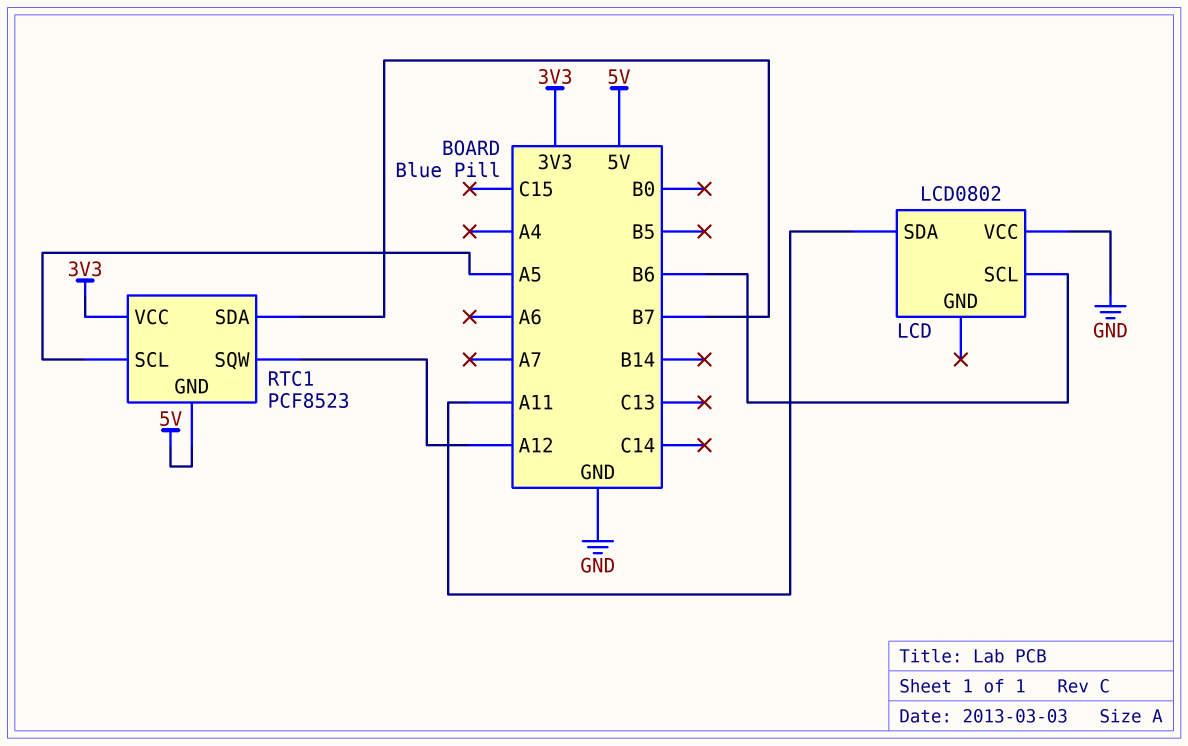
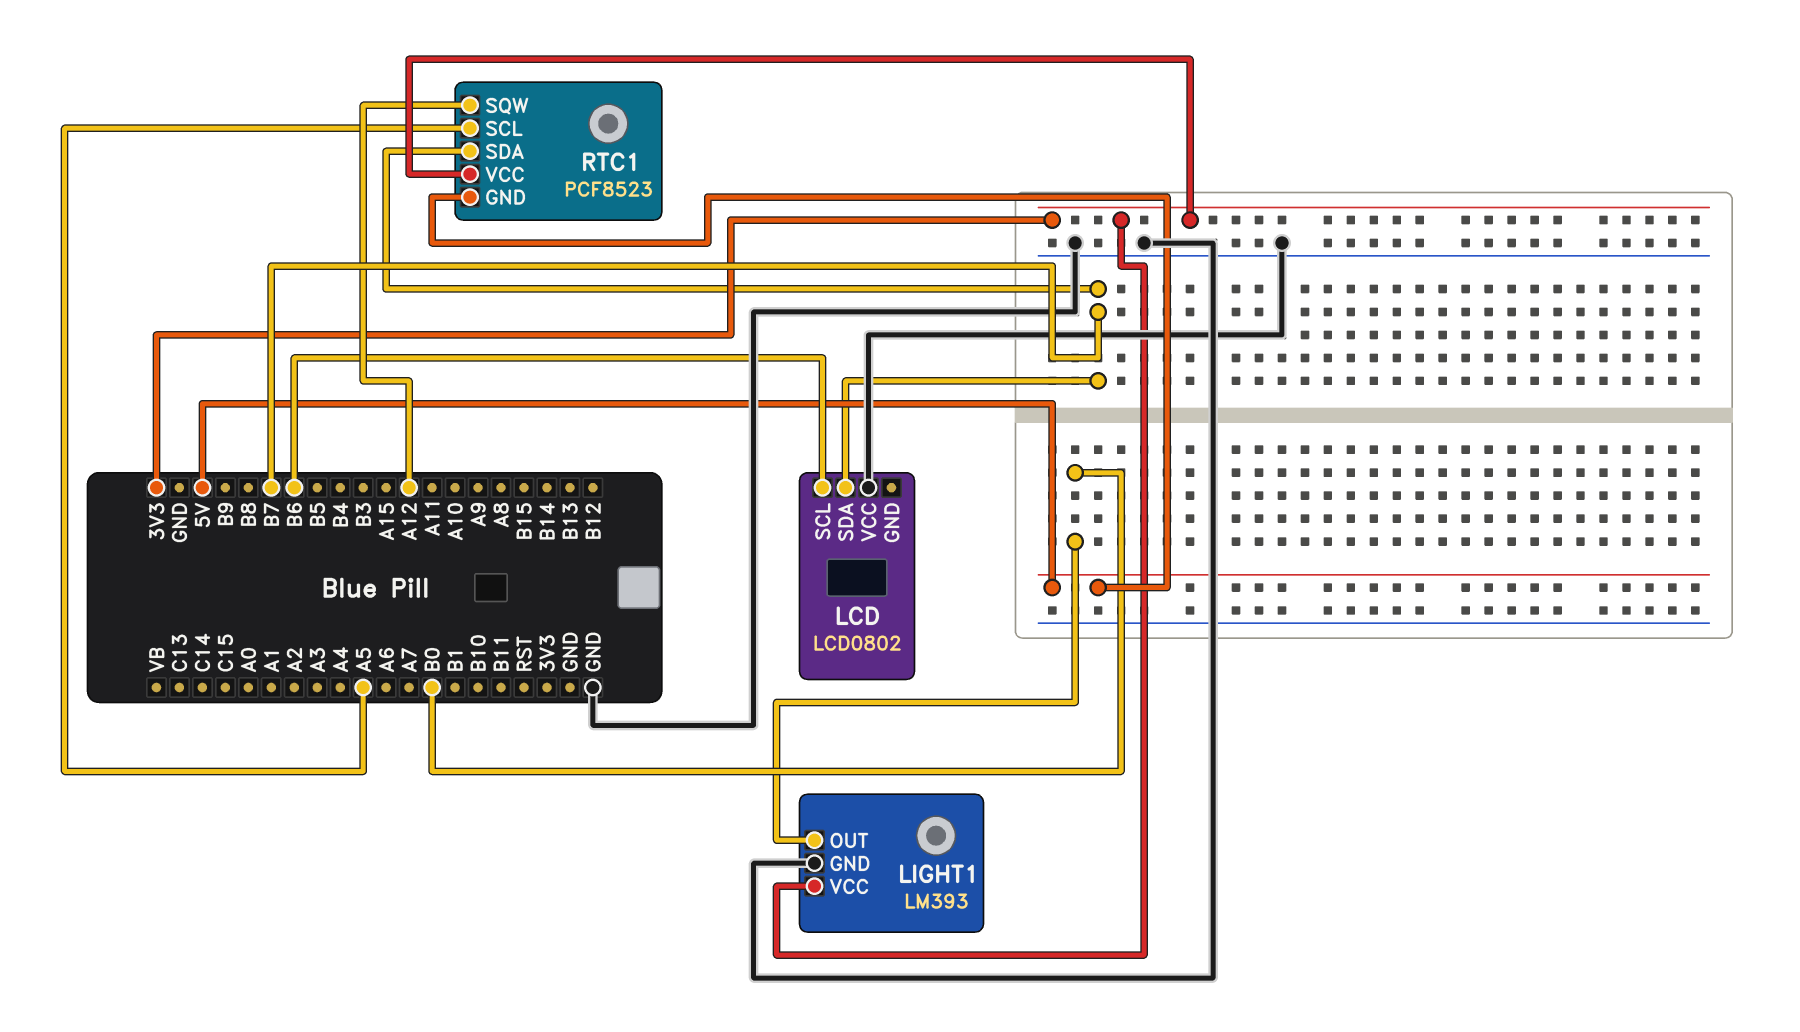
LCD pin SDA: A11 -> B7
LIGHT1: none -> LM393
LIGHT1 pin GND: none -> GND
LIGHT1 pin OUT: none -> B0
LIGHT1 pin VCC: none -> 3V3

